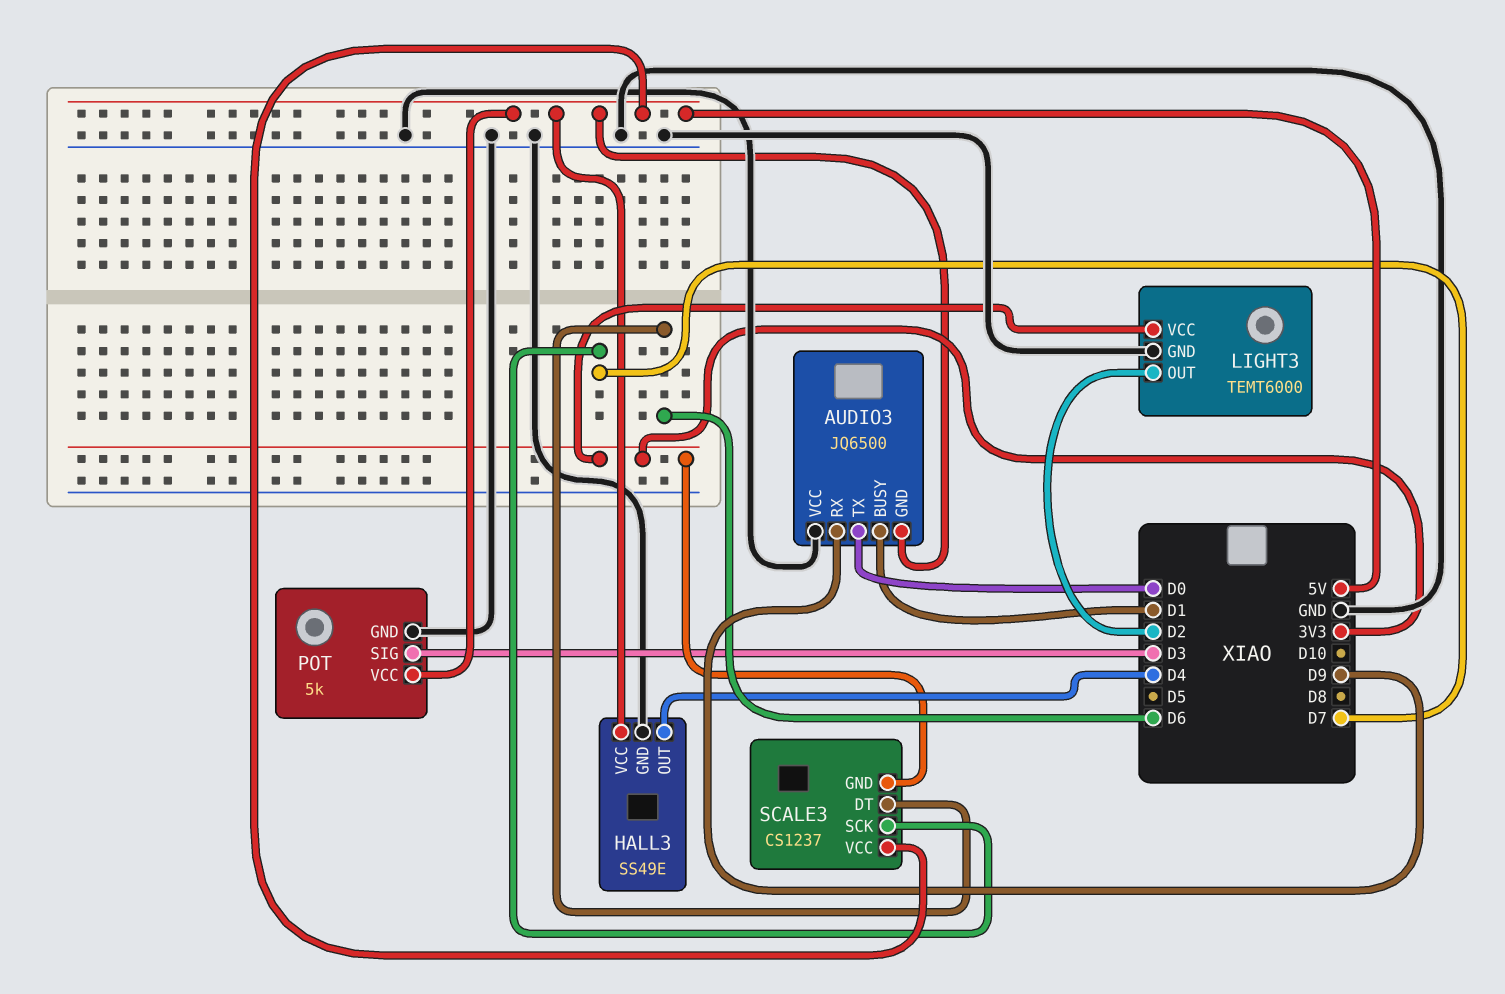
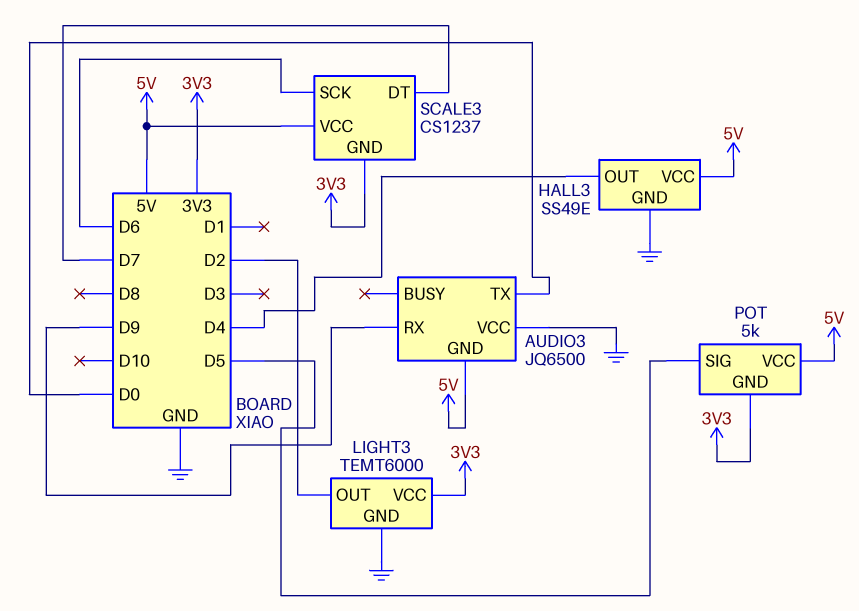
AUDIO3 pin BUSY: D1 -> none
POT pin GND: GND -> 3V3
POT pin SIG: D3 -> D5
SCALE3 pin DT: D6 -> D7
SCALE3 pin SCK: D7 -> D6

